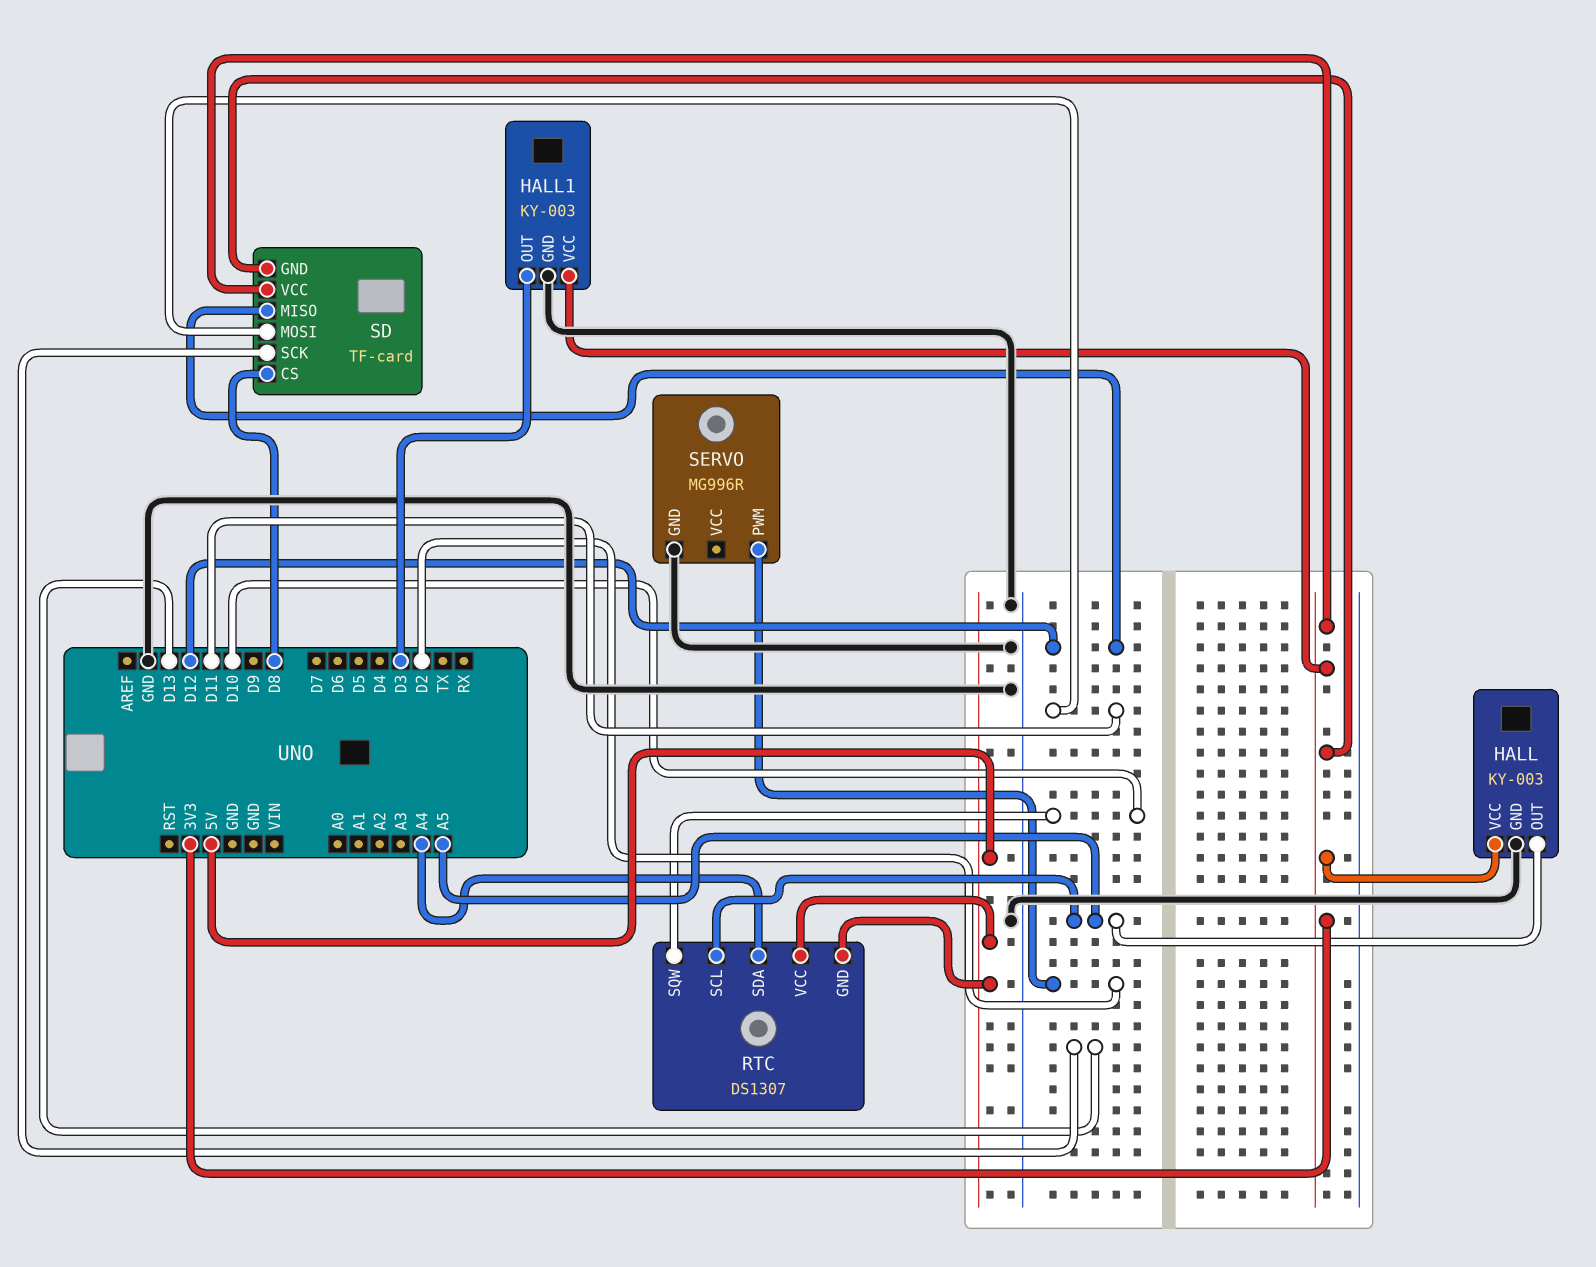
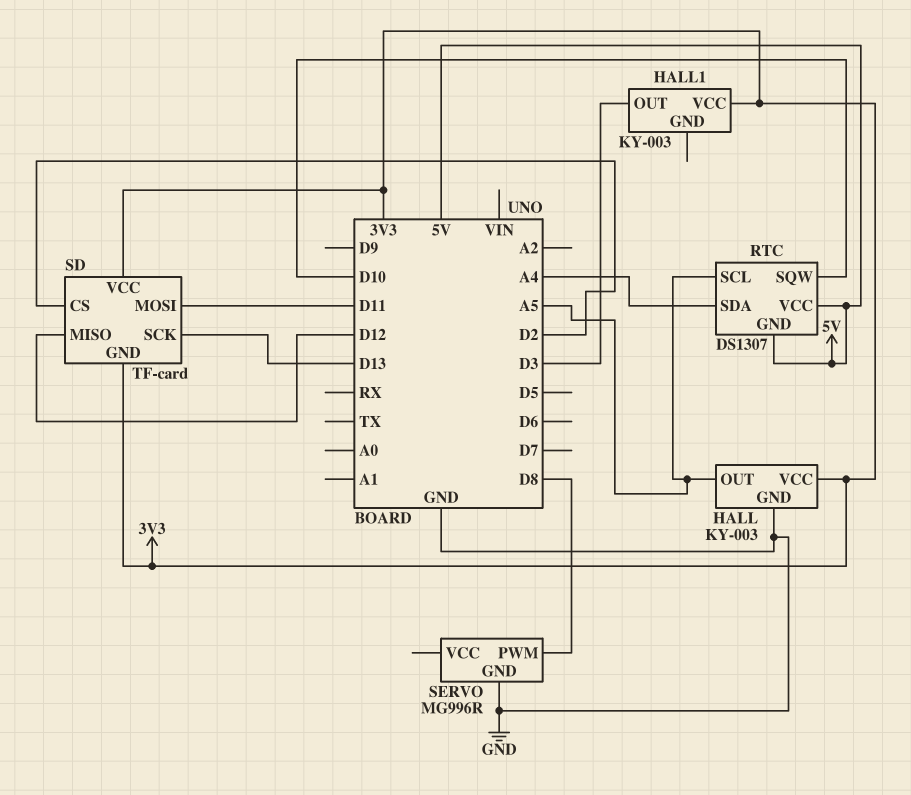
HALL1 pin GND: GND -> none
SD pin CS: D8 -> D2
SERVO pin PWM: D2 -> D8

